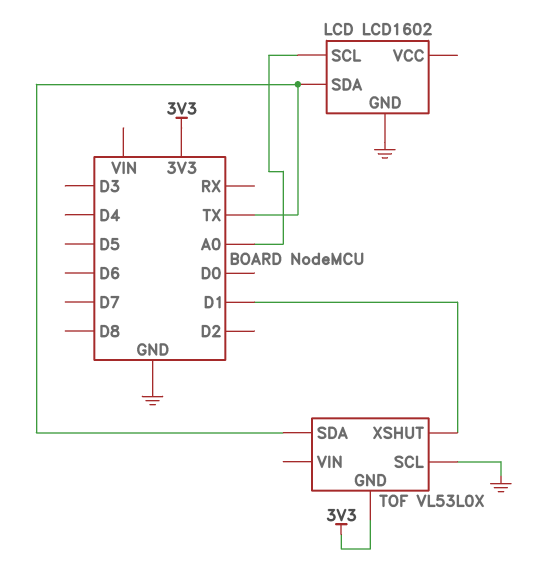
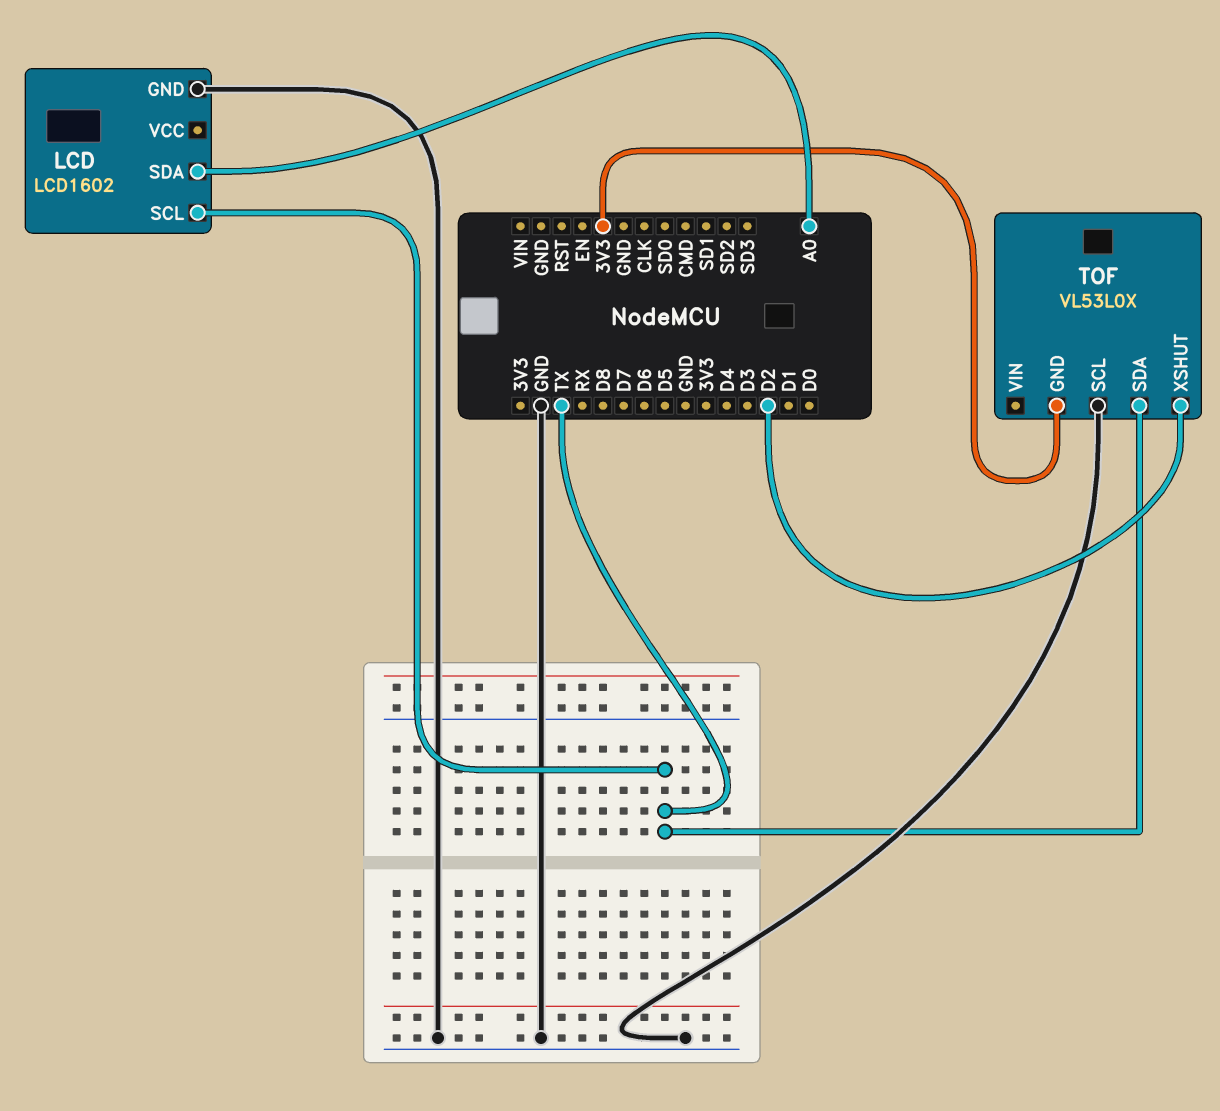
LCD pin SCL: A0 -> TX
LCD pin SDA: TX -> A0
TOF pin XSHUT: D1 -> D2

